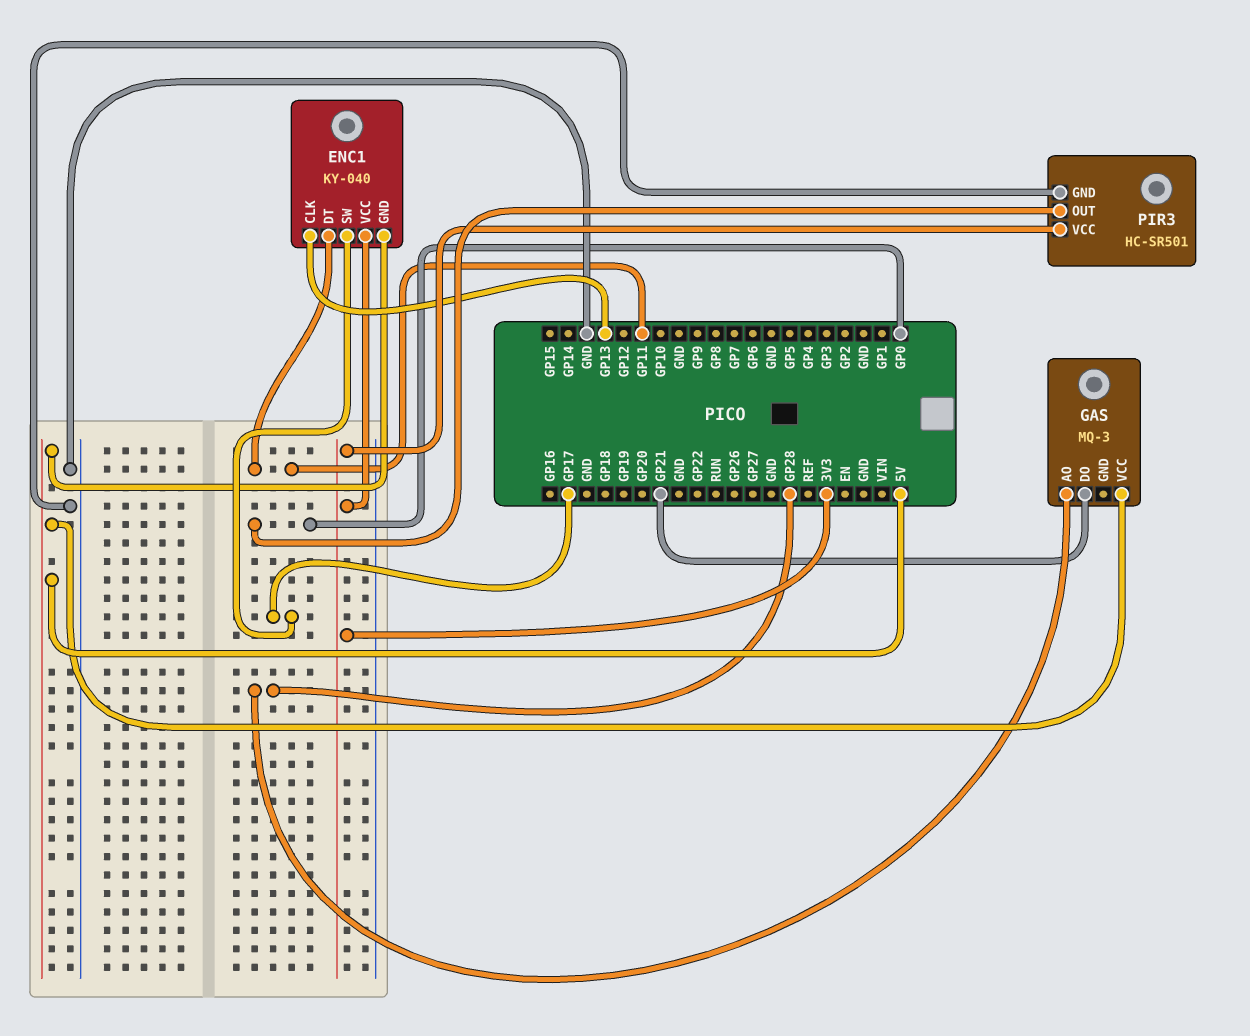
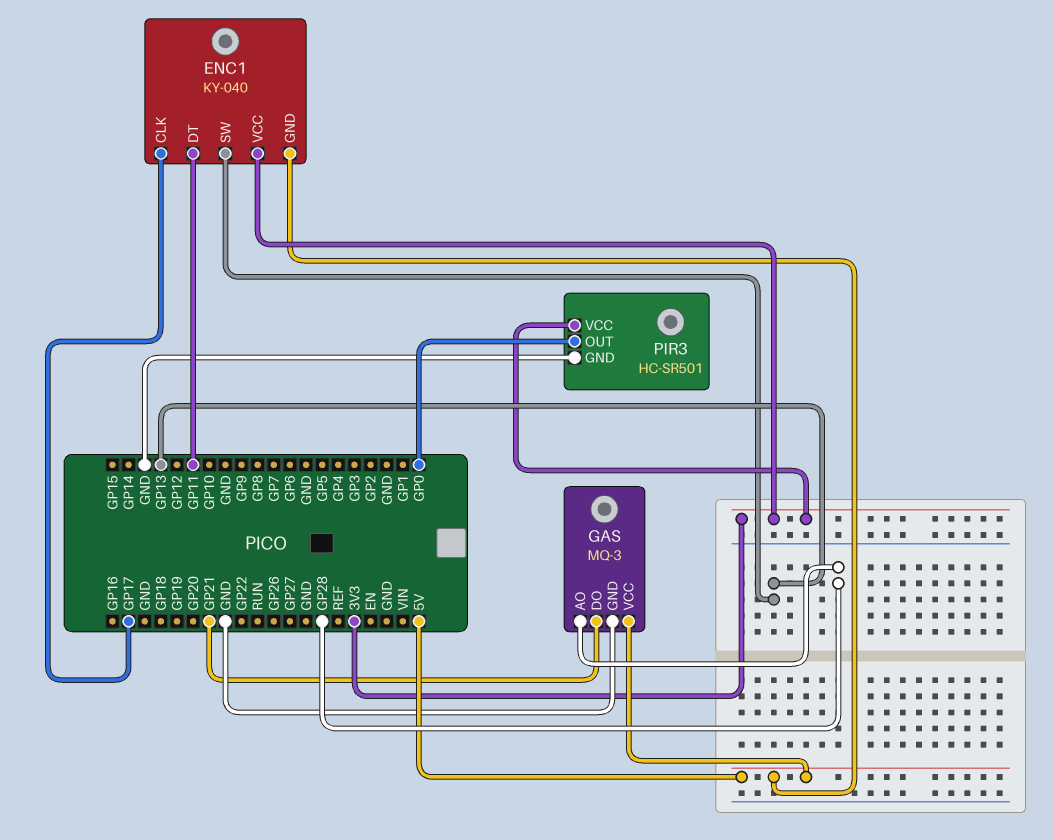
ENC1 pin CLK: GP13 -> GP17
ENC1 pin SW: GP17 -> GP13
GAS pin GND: none -> GND

